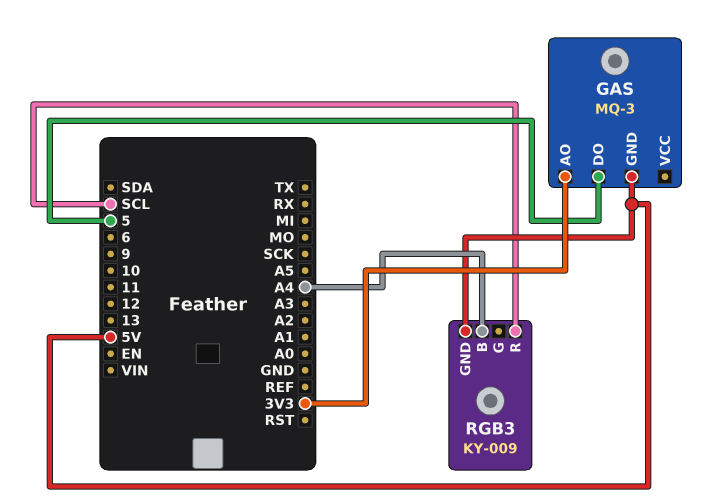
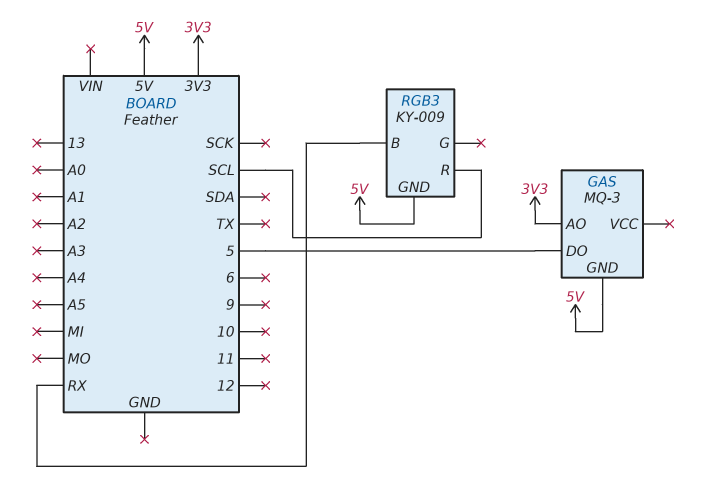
RGB3 pin B: A4 -> RX

